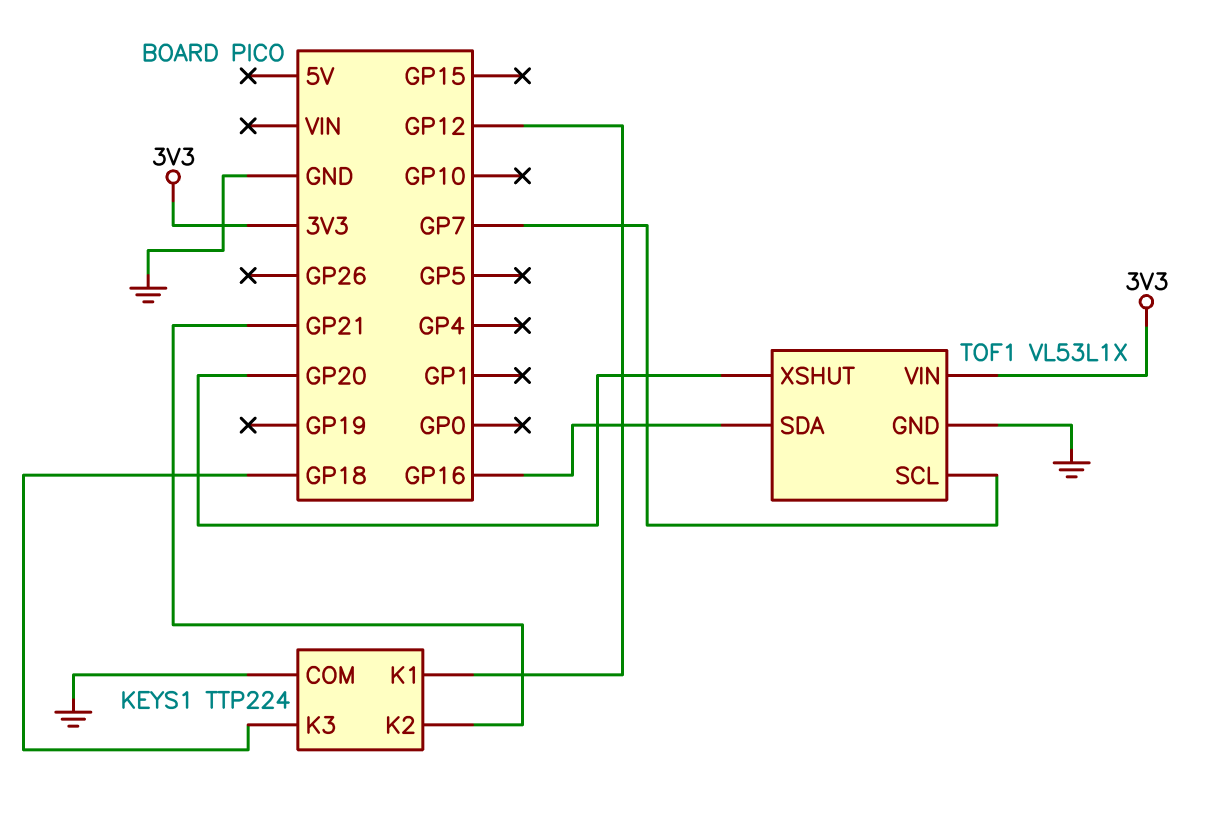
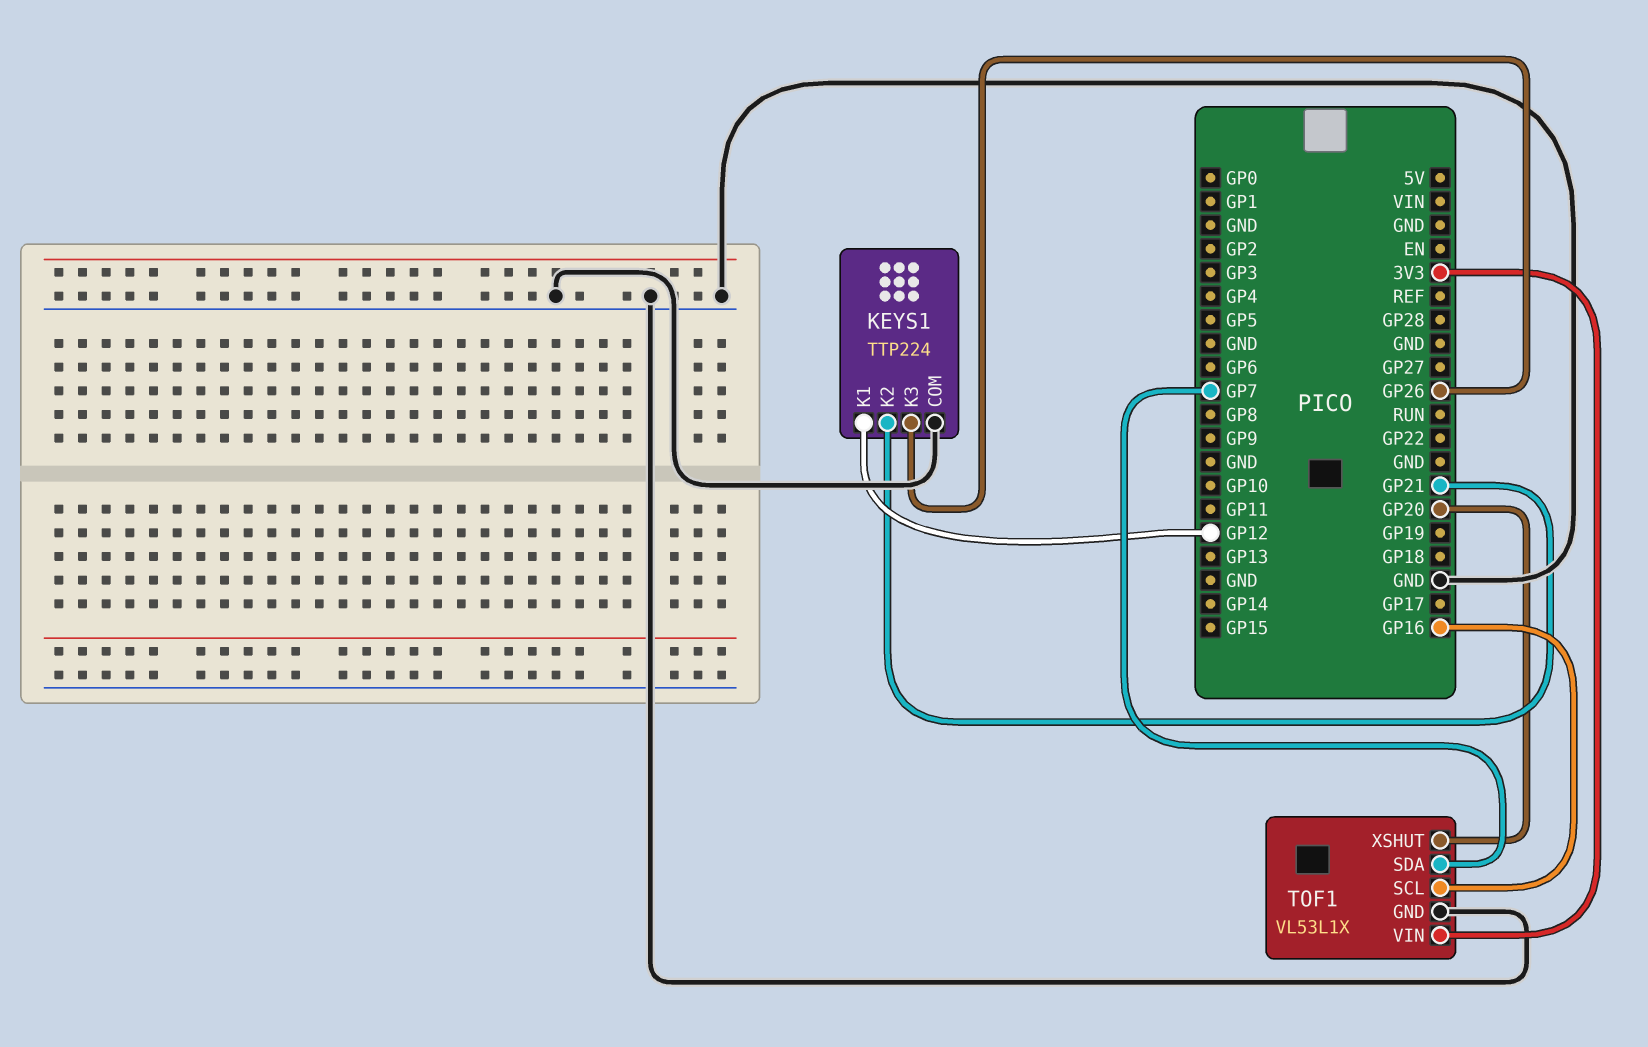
KEYS1 pin K3: GP18 -> GP26
TOF1 pin SCL: GP7 -> GP16
TOF1 pin SDA: GP16 -> GP7

